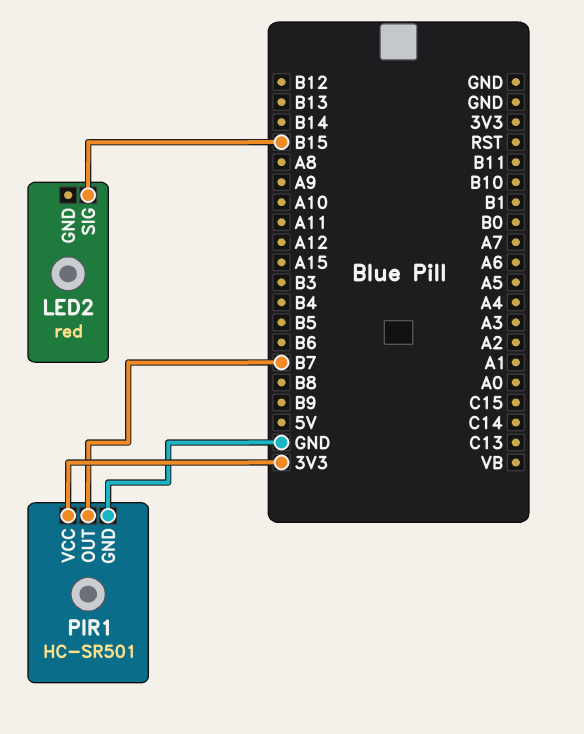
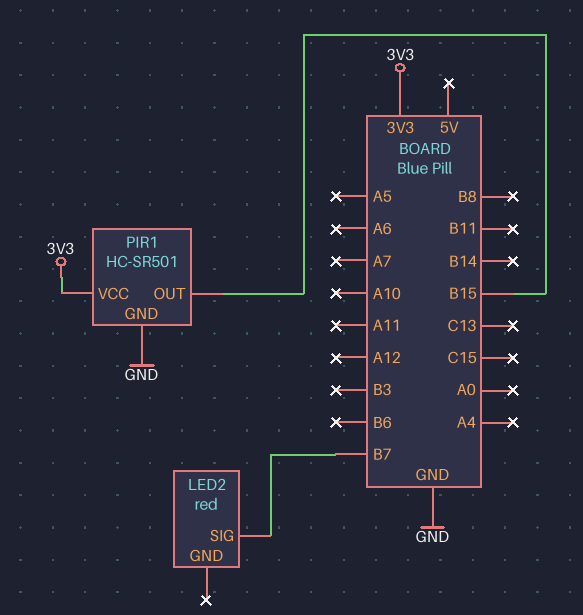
LED2 pin SIG: B15 -> B7
PIR1 pin OUT: B7 -> B15

